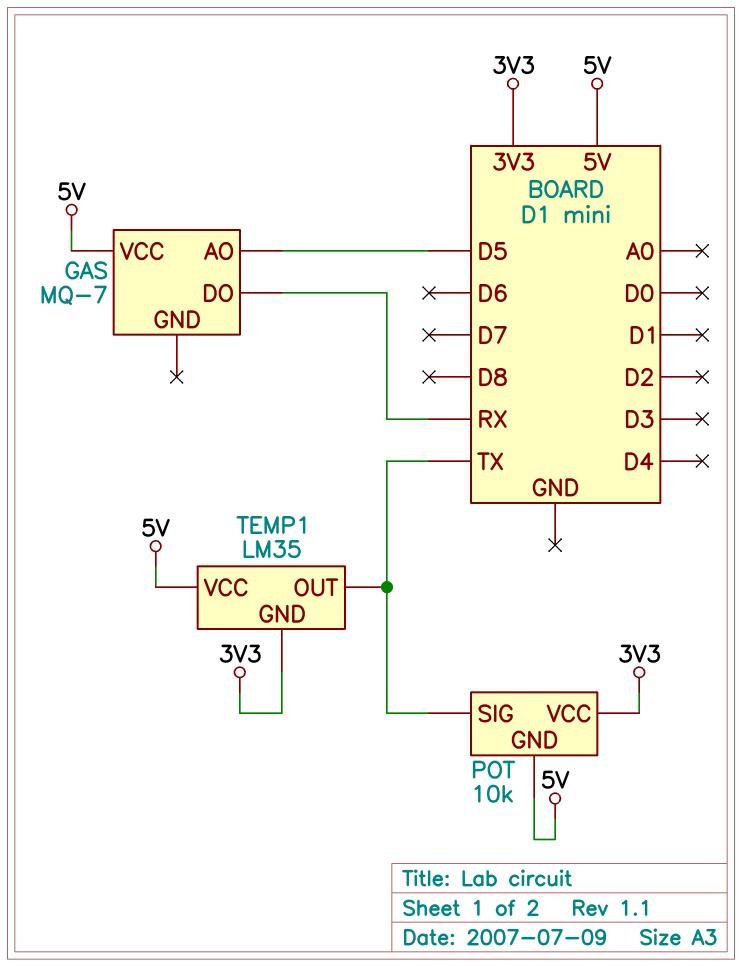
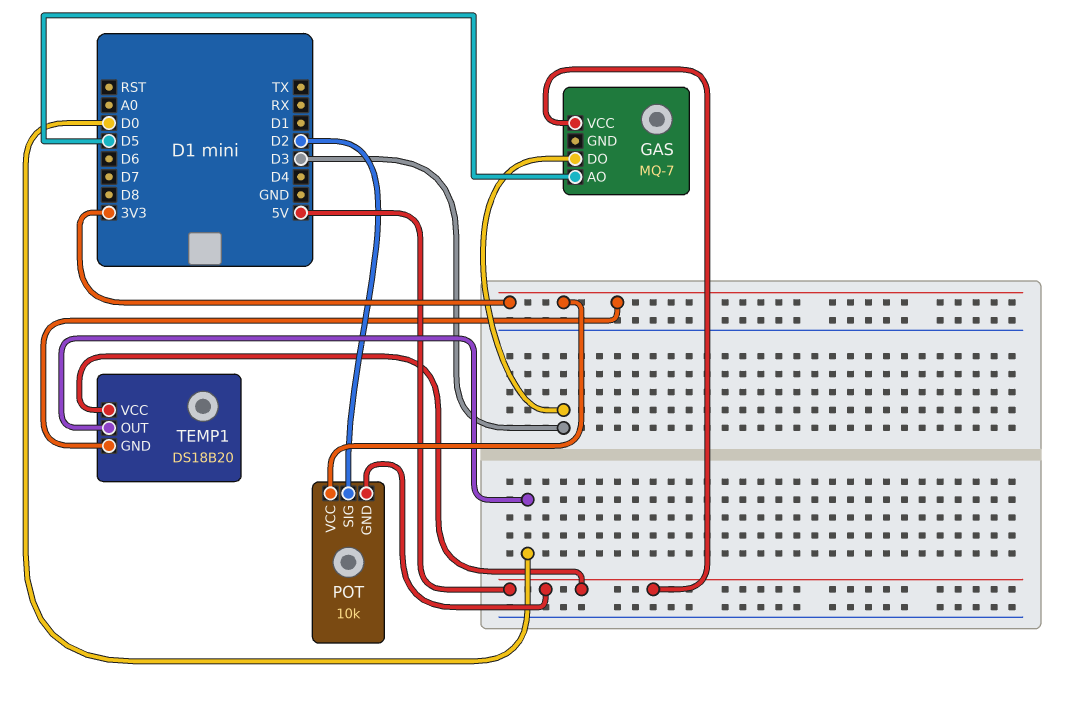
GAS pin DO: RX -> D3
POT pin SIG: TX -> D2
TEMP1: LM35 -> DS18B20
TEMP1 pin OUT: TX -> D0

